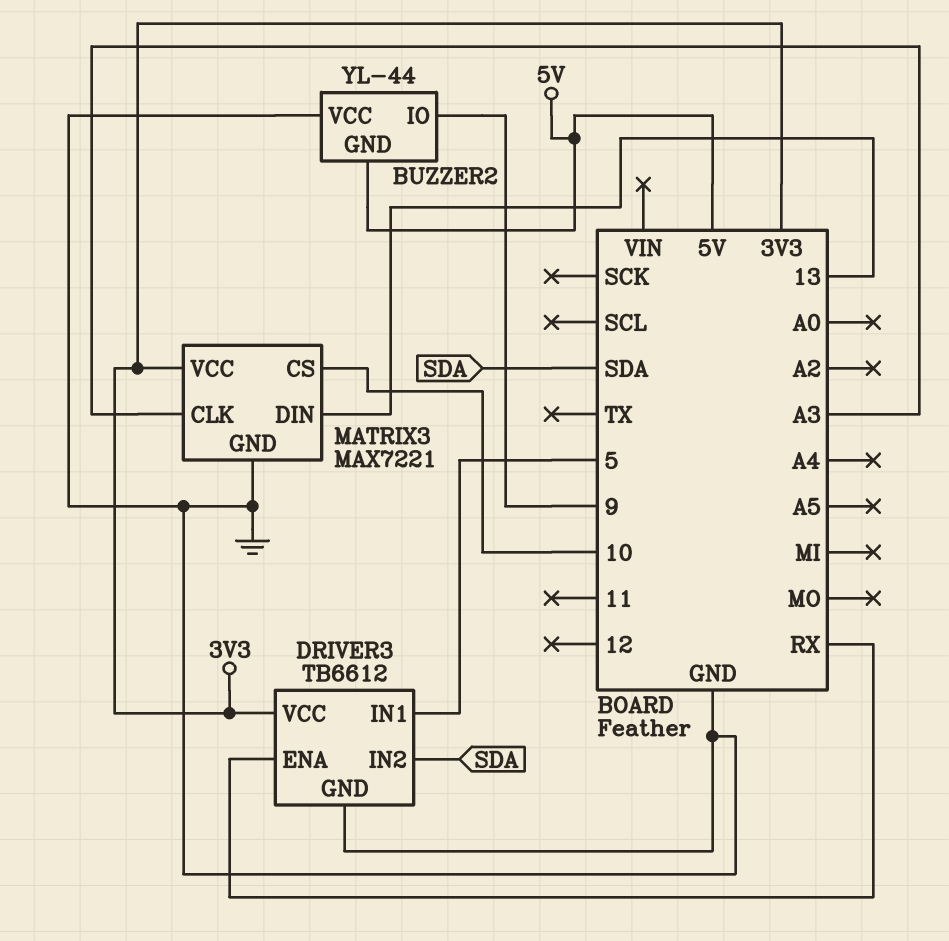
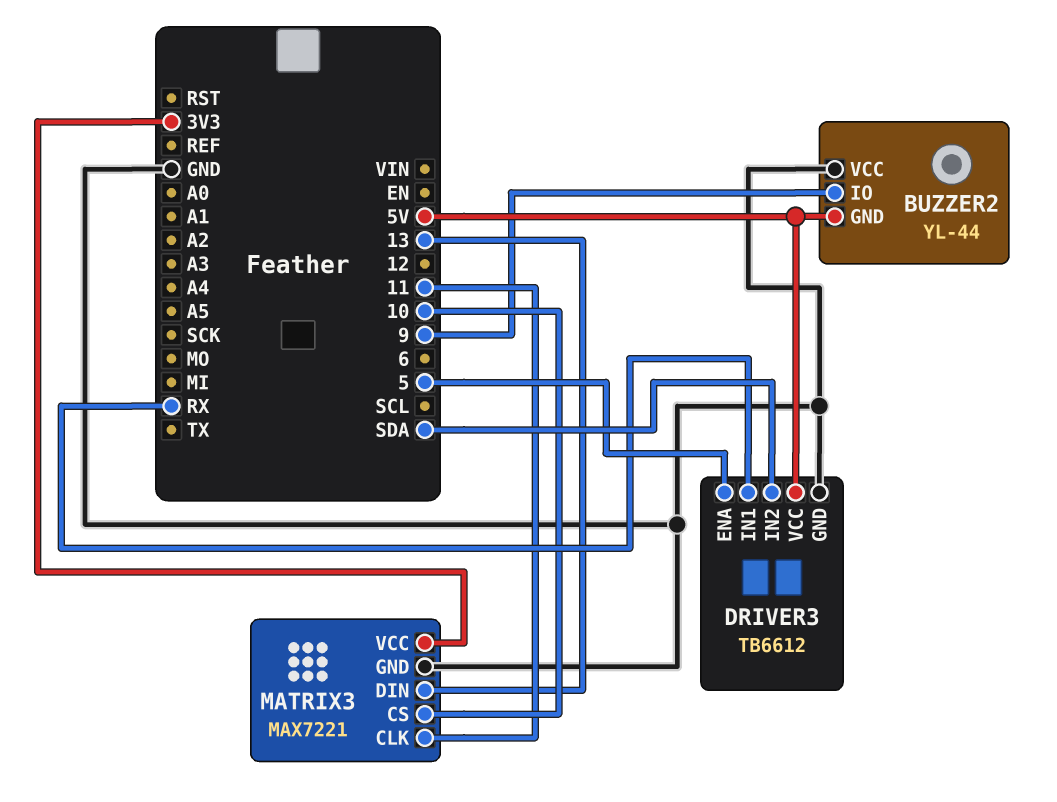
DRIVER3 pin ENA: RX -> 5
DRIVER3 pin IN1: 5 -> RX
DRIVER3 pin VCC: 3V3 -> 5V
MATRIX3 pin CLK: A3 -> 11

